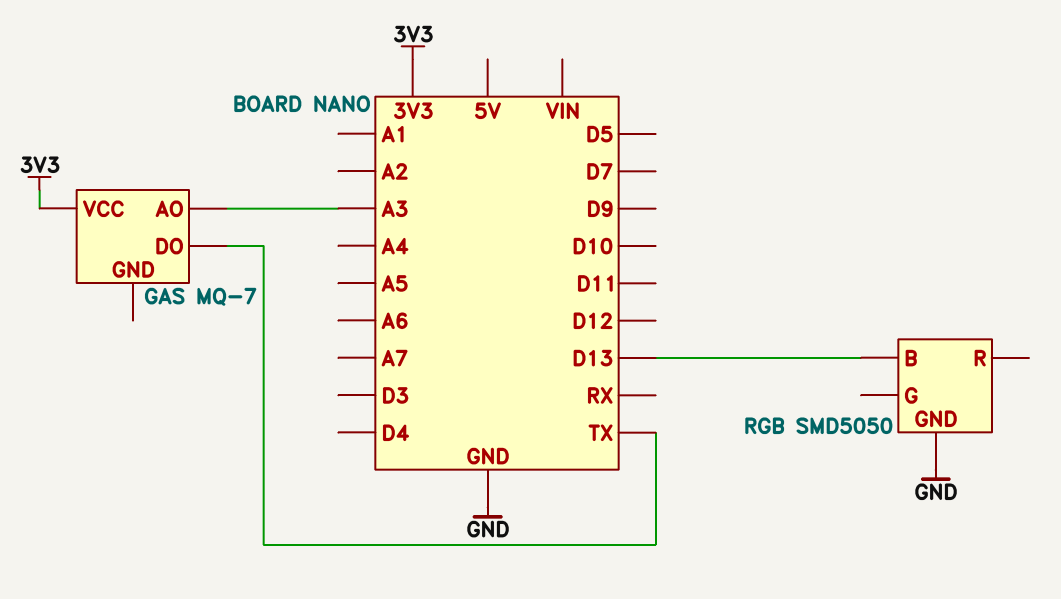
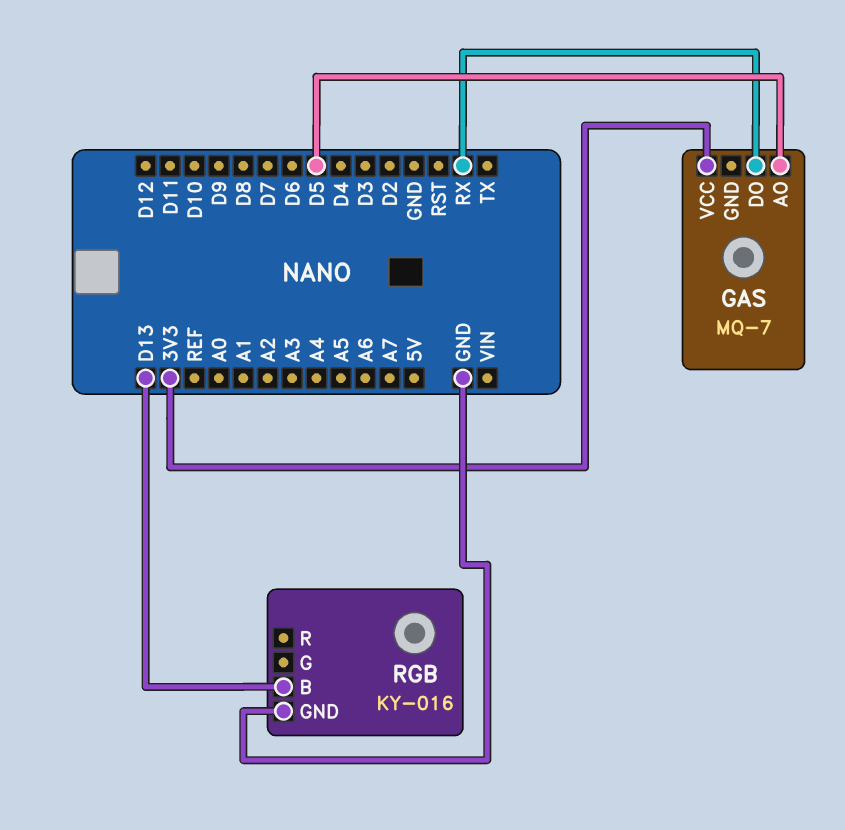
GAS pin AO: A3 -> D5
GAS pin DO: TX -> RX
RGB: SMD5050 -> KY-016

